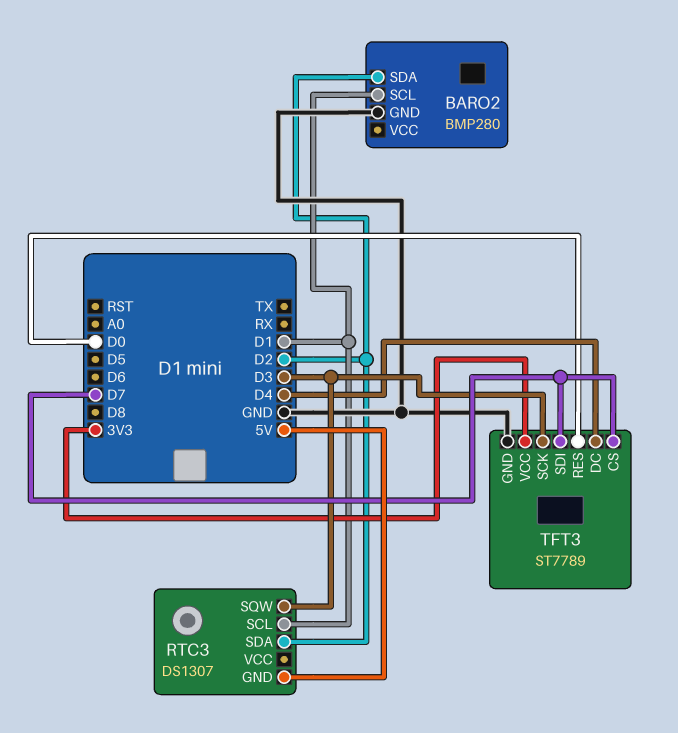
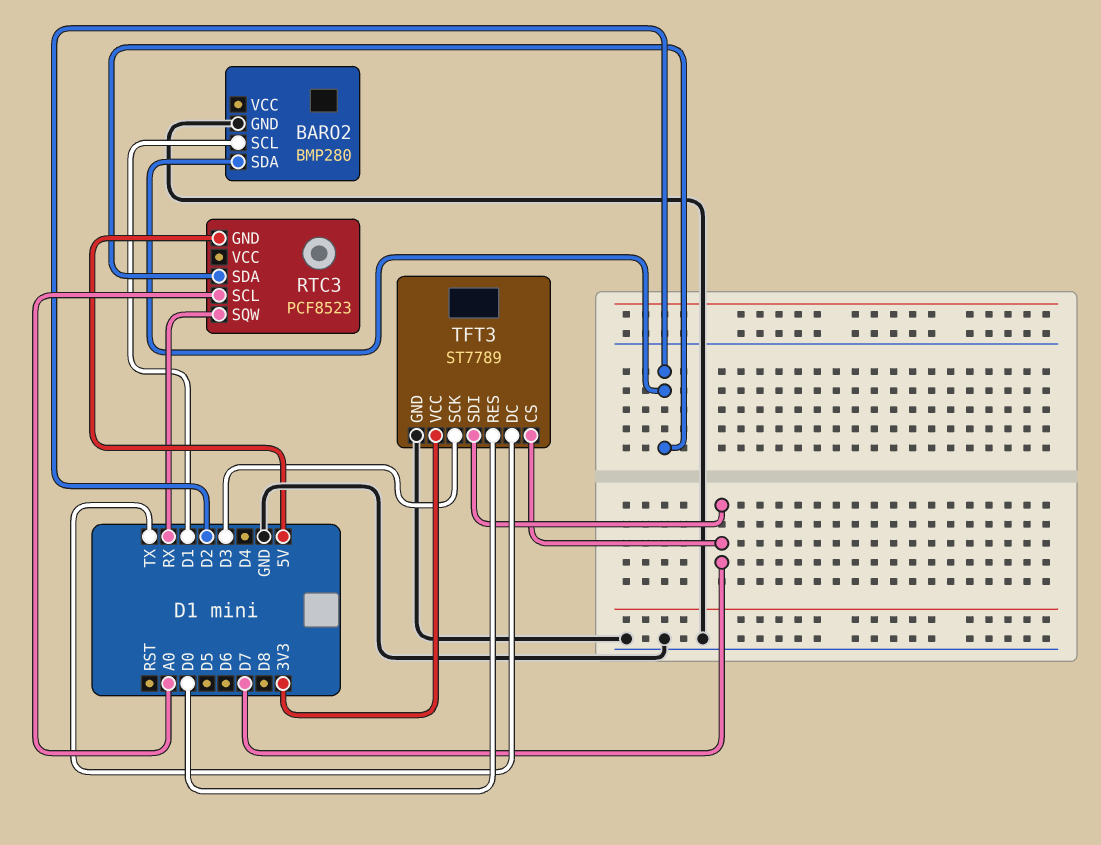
RTC3: DS1307 -> PCF8523
RTC3 pin SCL: D1 -> A0
RTC3 pin SQW: D3 -> RX
TFT3 pin DC: D4 -> TX

